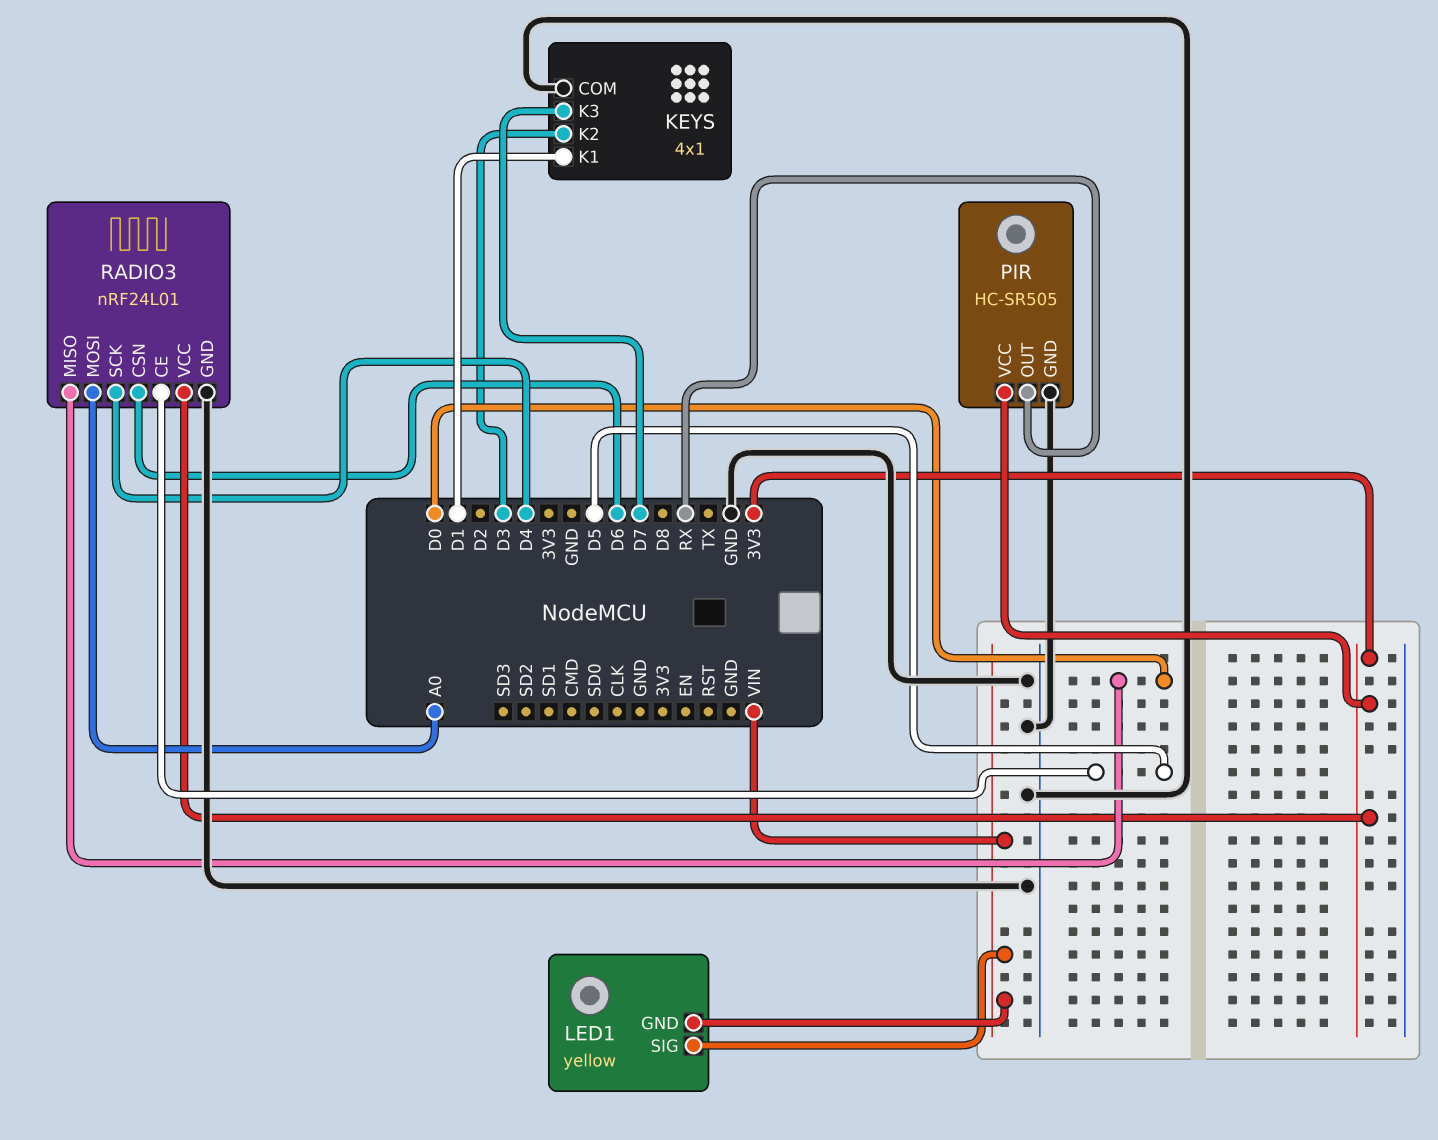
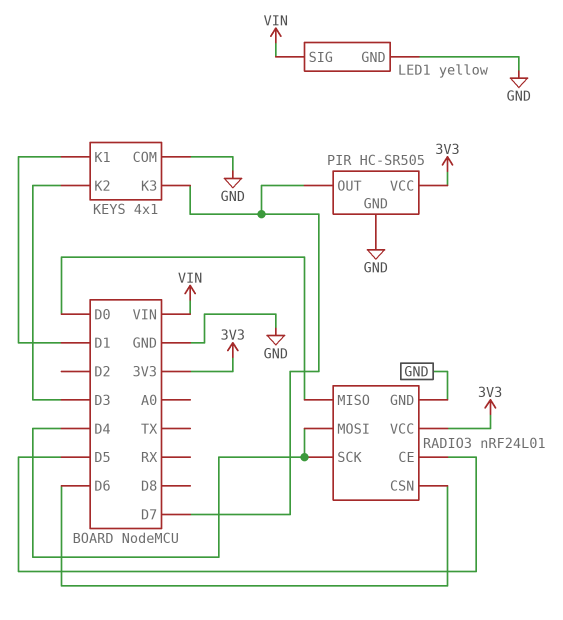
LED1 pin GND: VIN -> GND
PIR pin OUT: RX -> D7
RADIO3 pin MOSI: A0 -> D4

